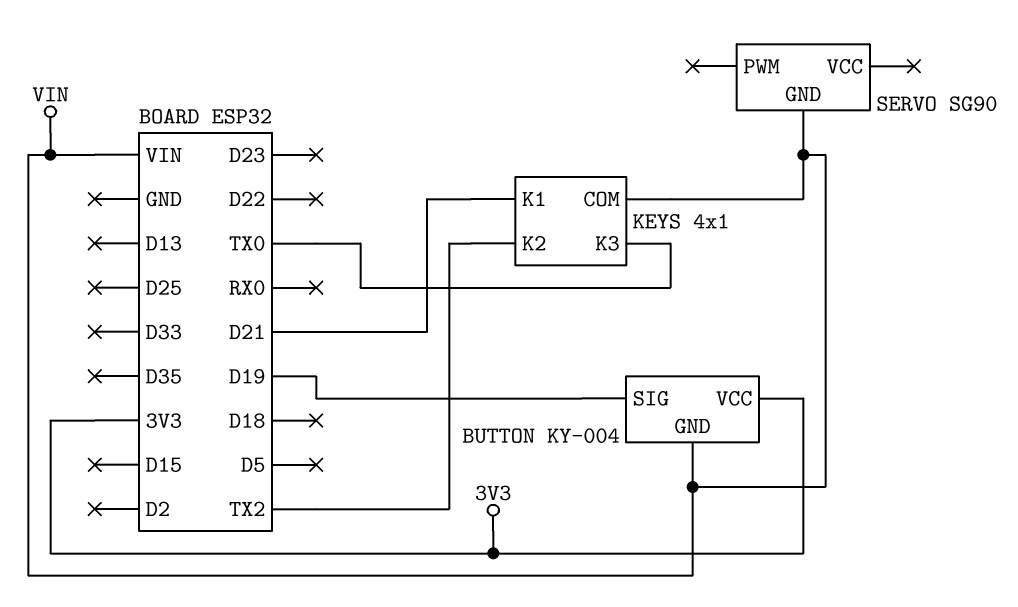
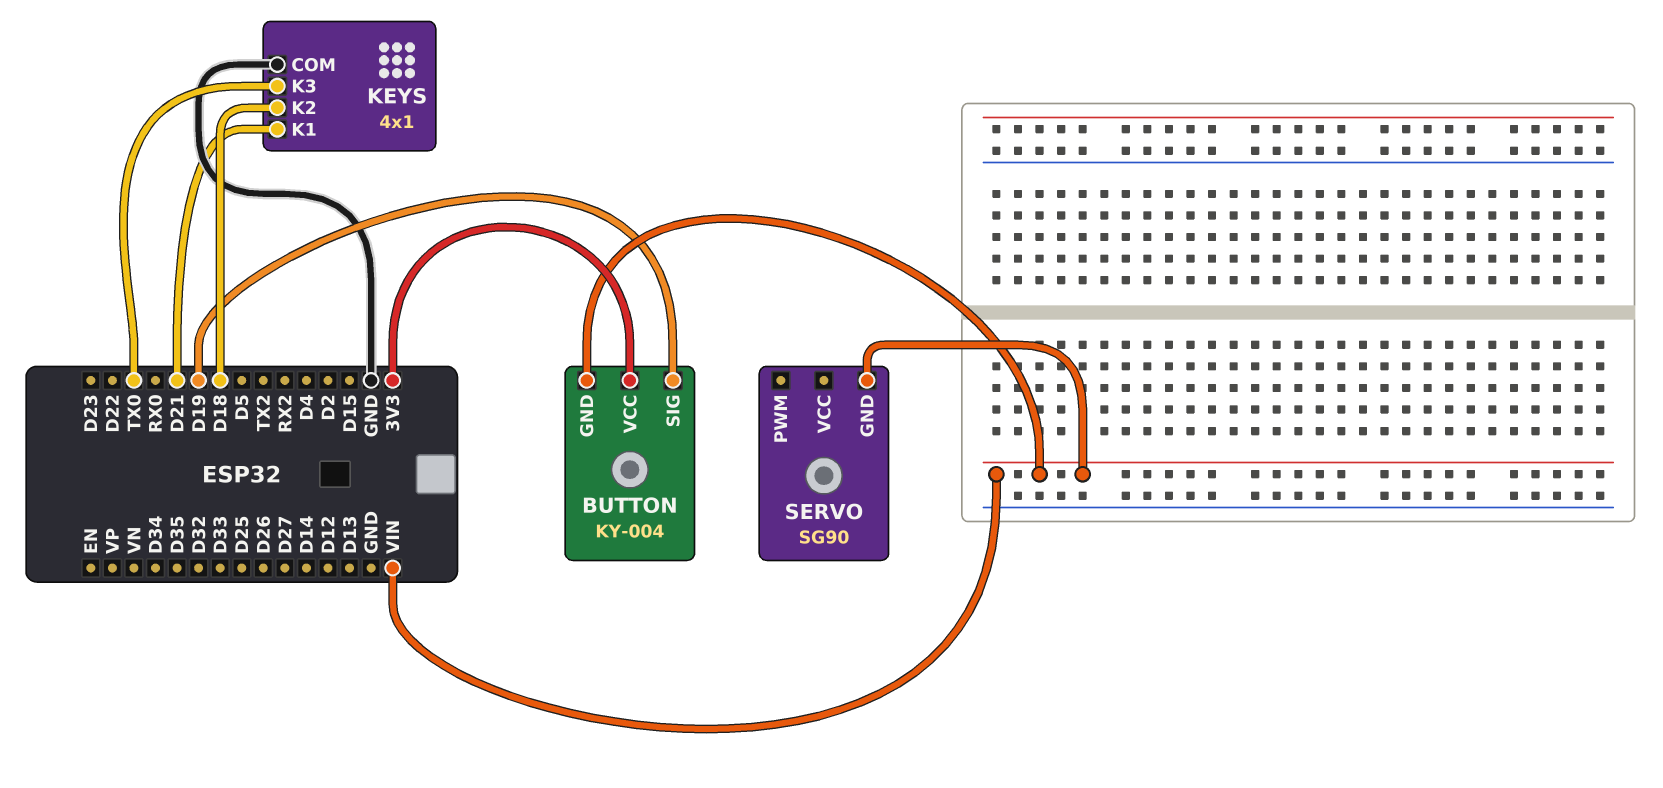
KEYS pin COM: VIN -> GND
KEYS pin K2: TX2 -> D18

